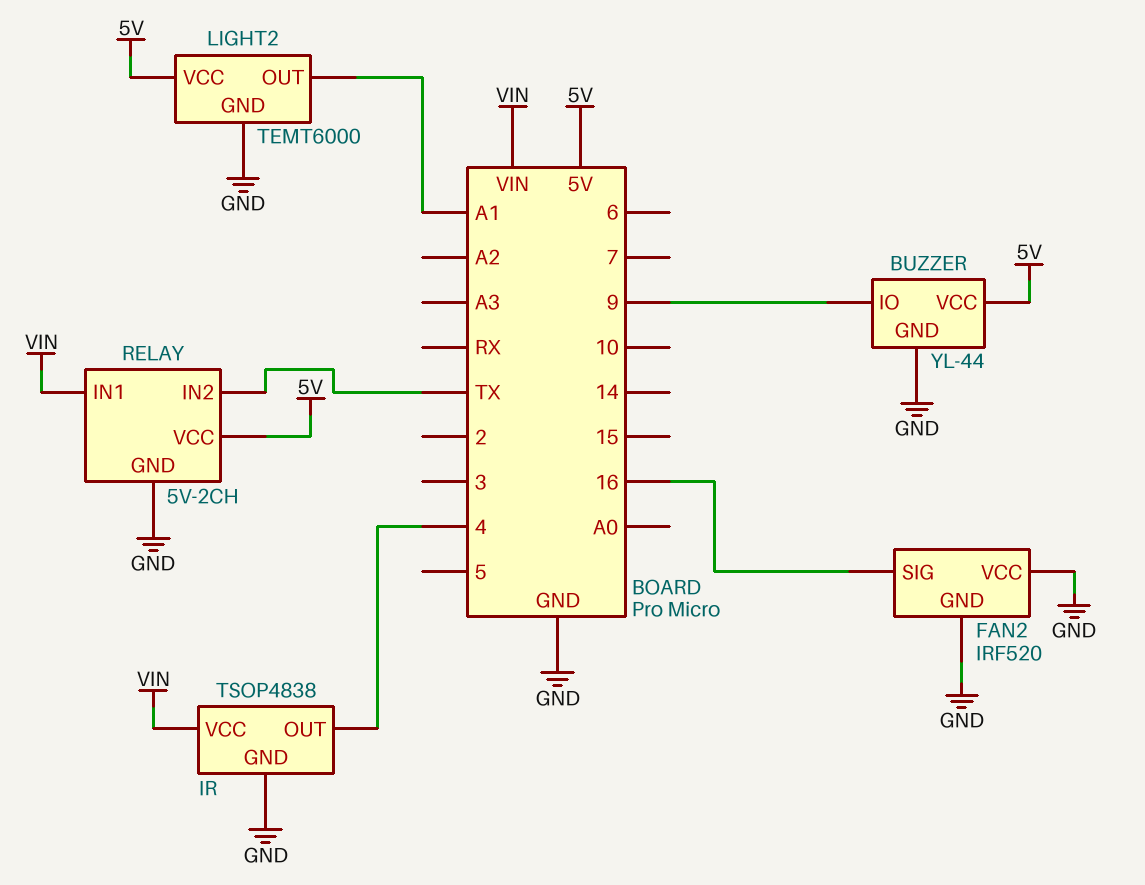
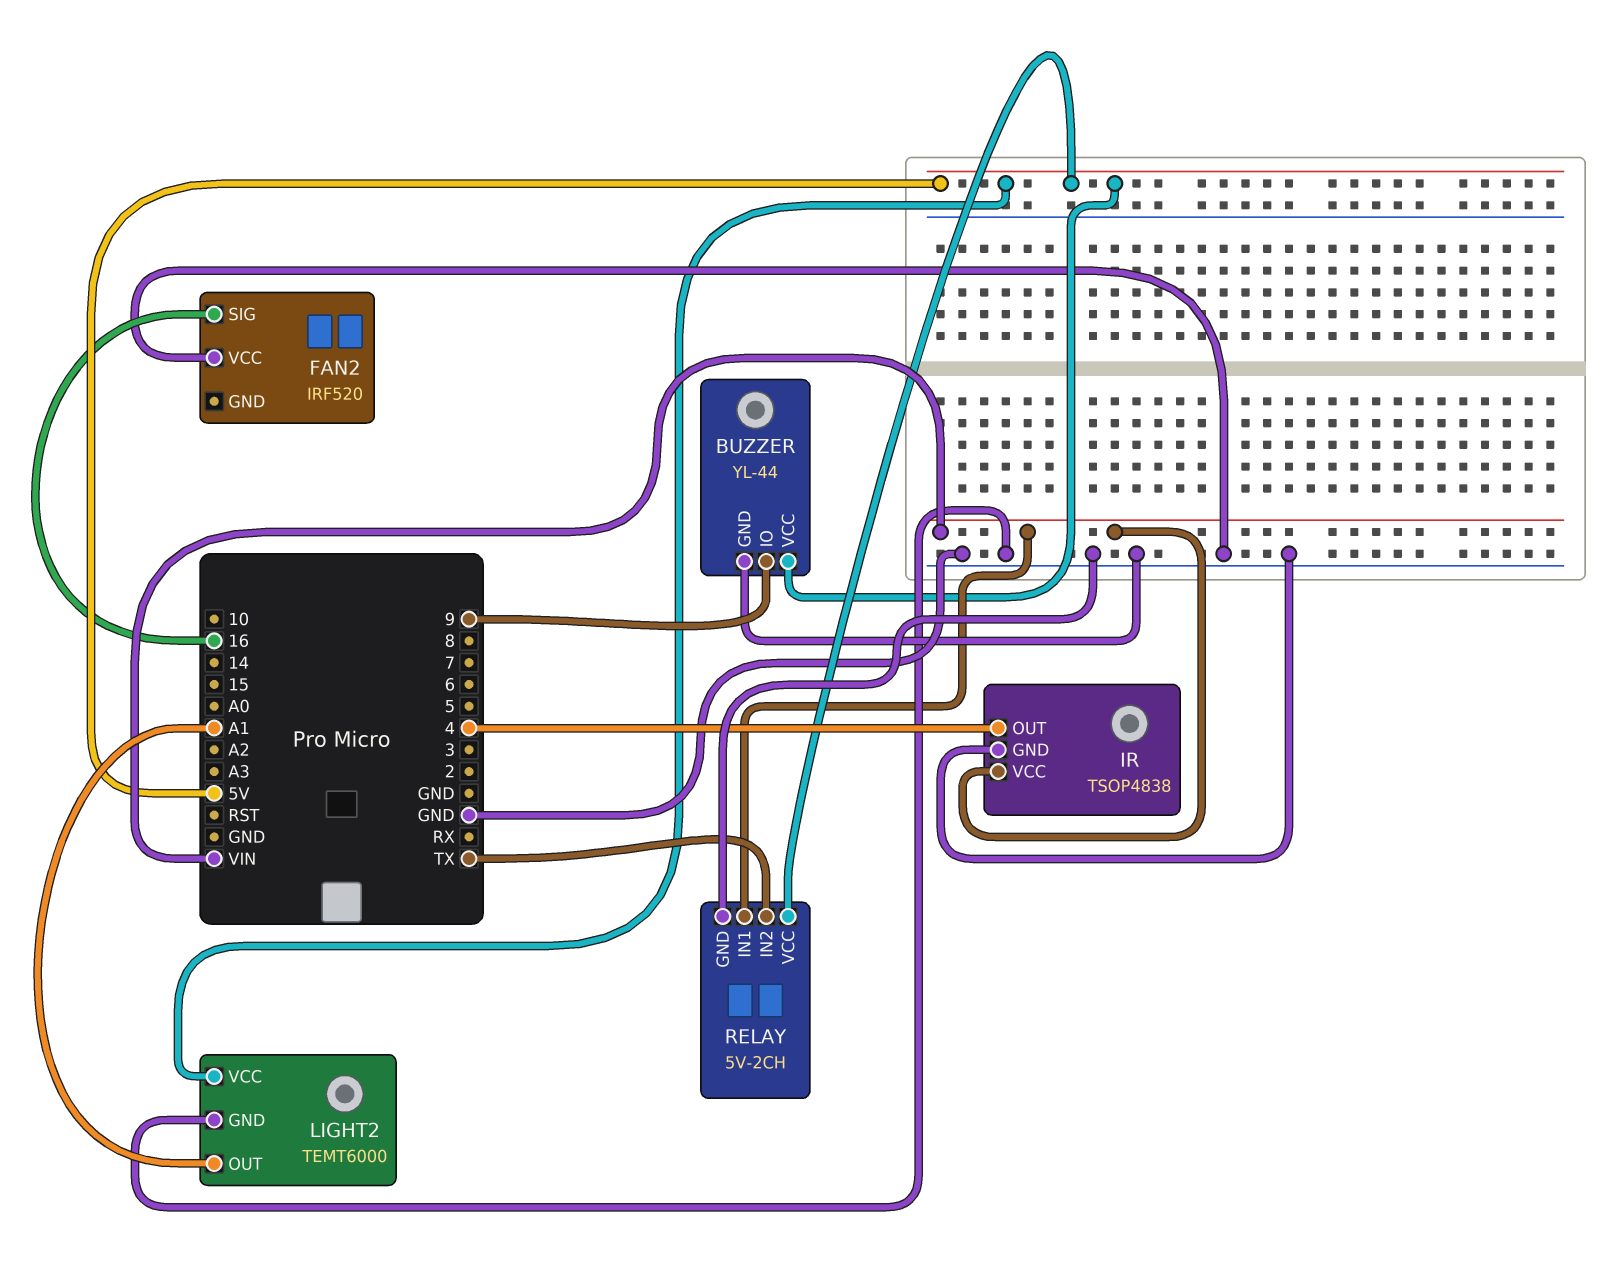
FAN2 pin GND: GND -> none

